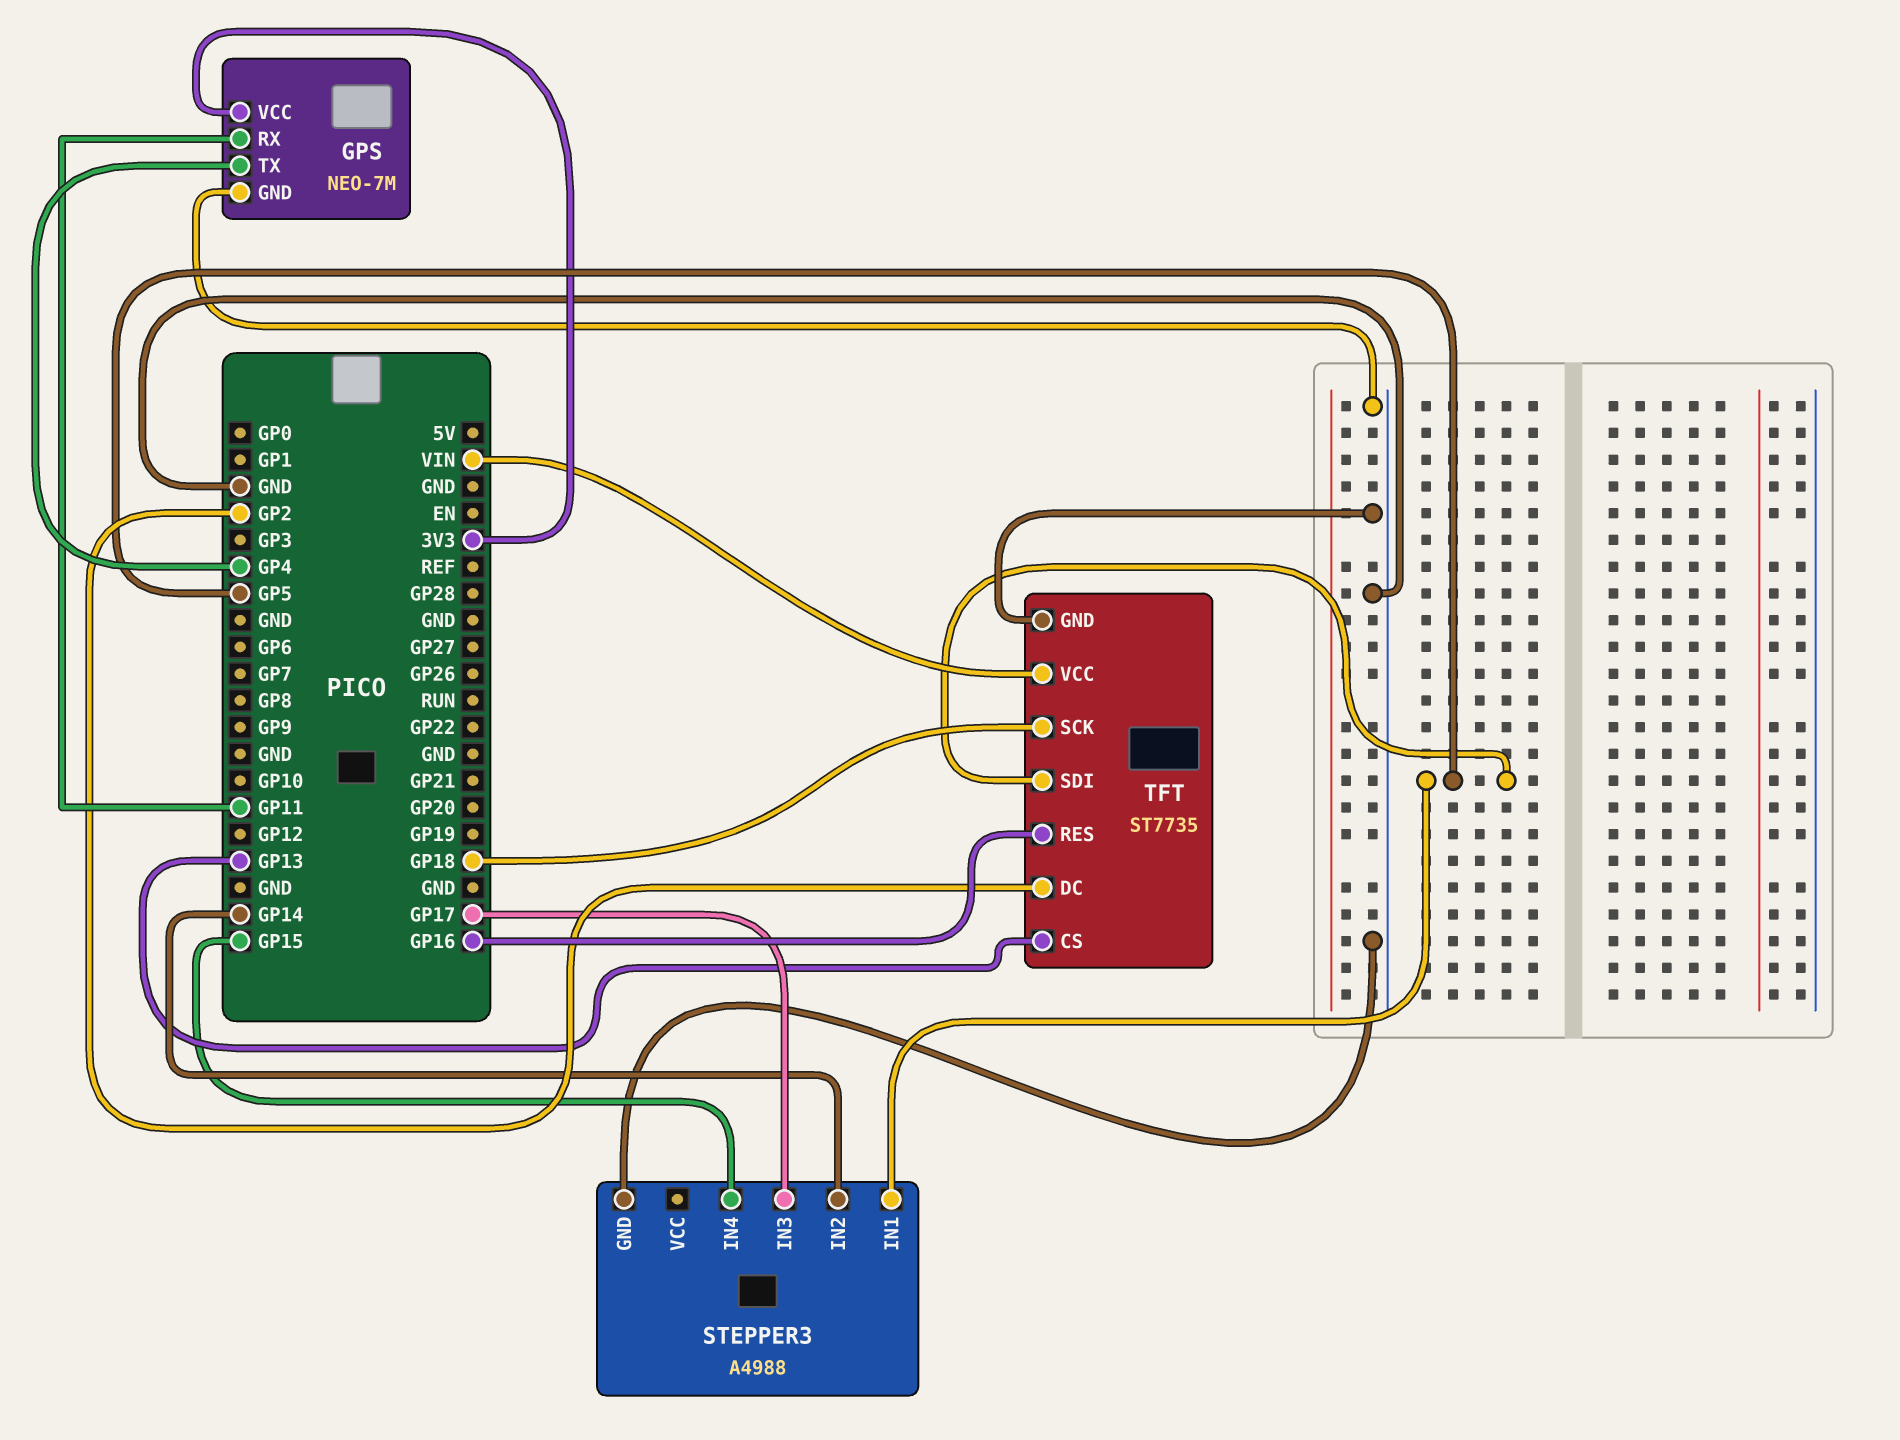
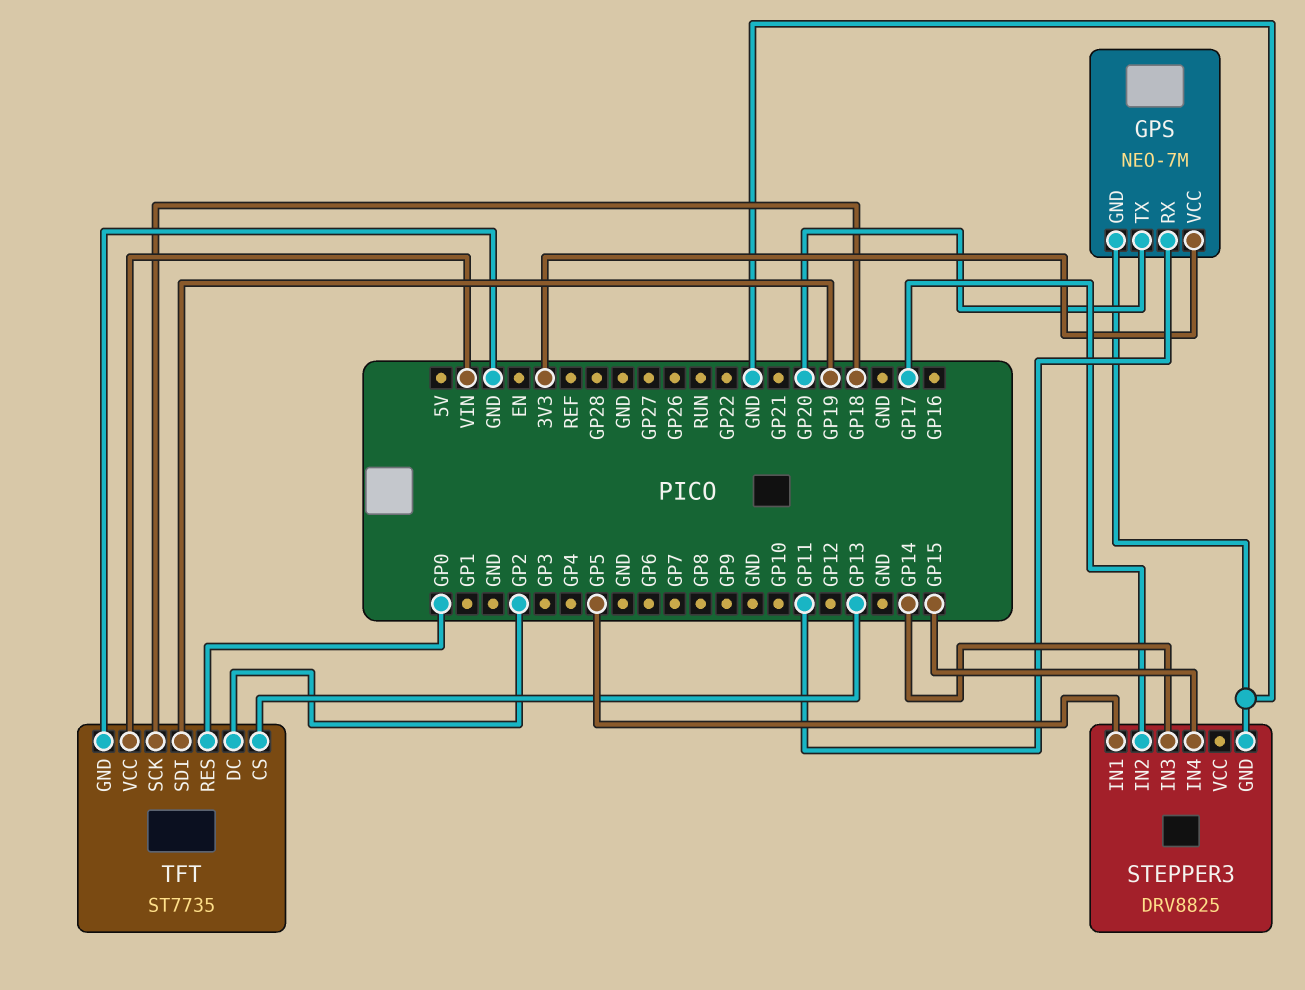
GPS pin TX: GP4 -> GP20
STEPPER3: A4988 -> DRV8825
STEPPER3 pin IN2: GP14 -> GP17
STEPPER3 pin IN3: GP17 -> GP14
TFT pin RES: GP16 -> GP0
TFT pin SDI: GP5 -> GP19

